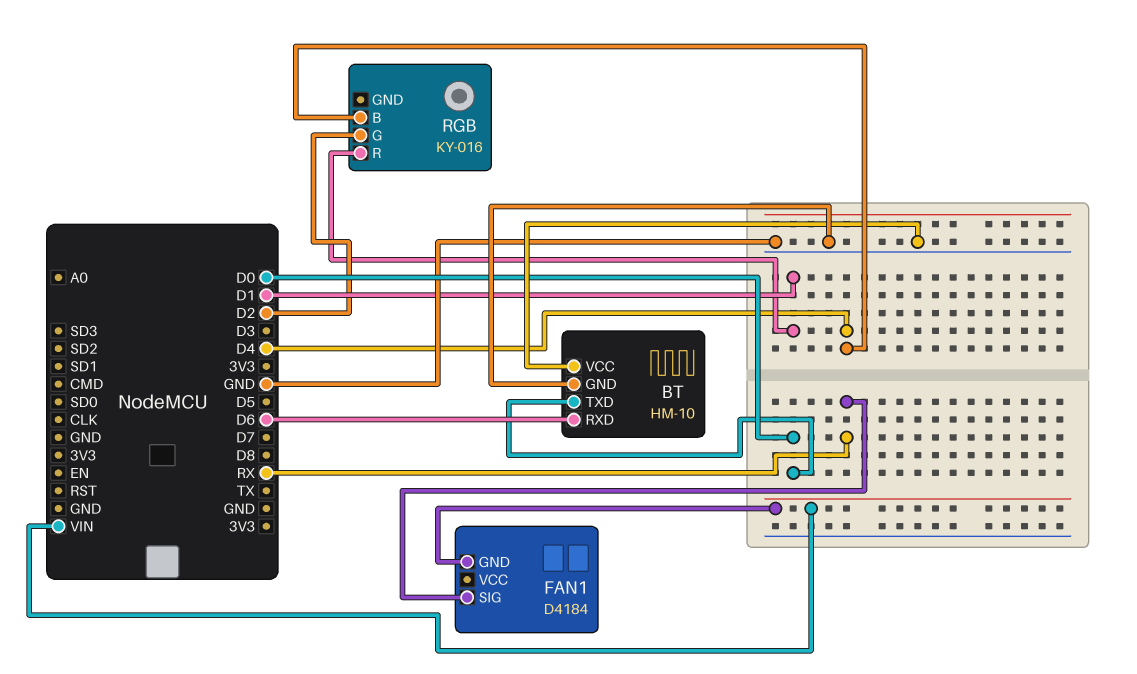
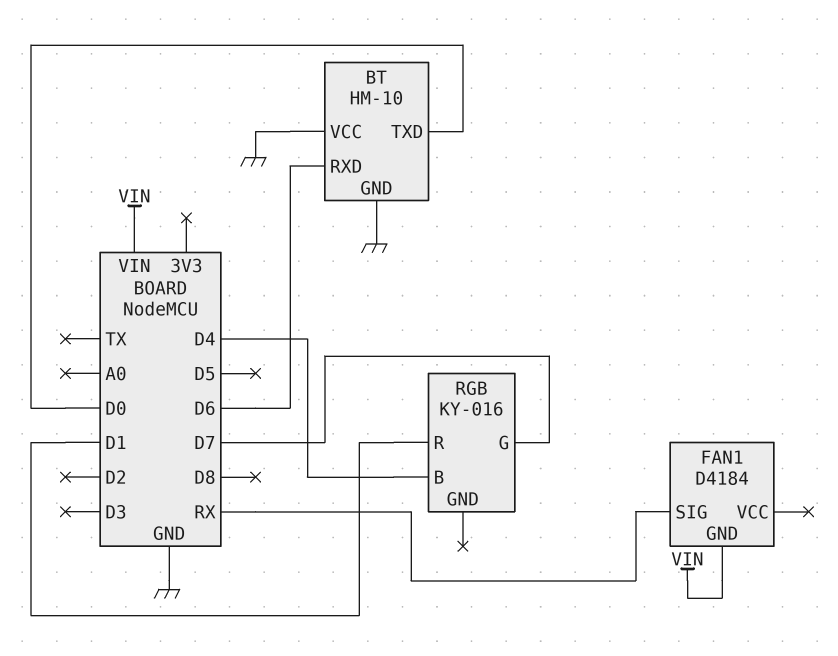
RGB pin G: D2 -> D7

